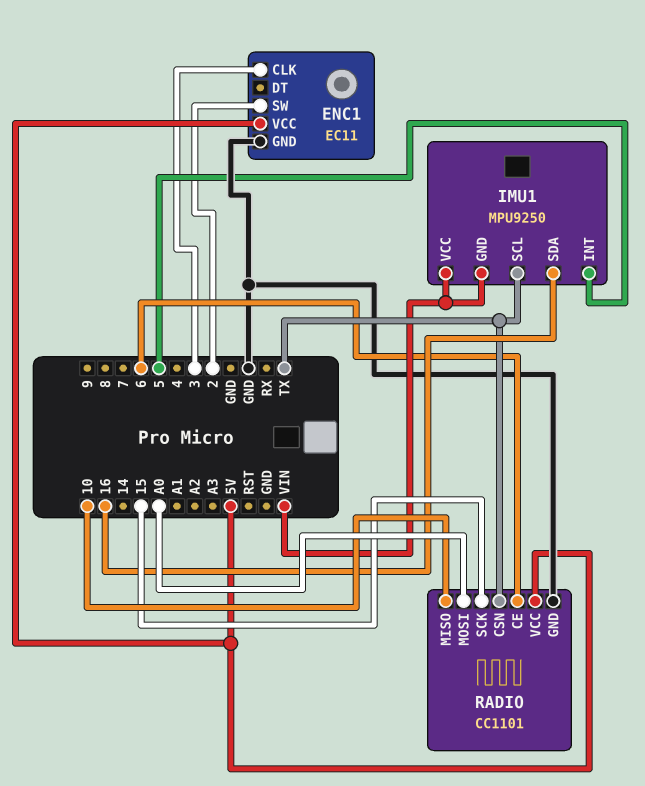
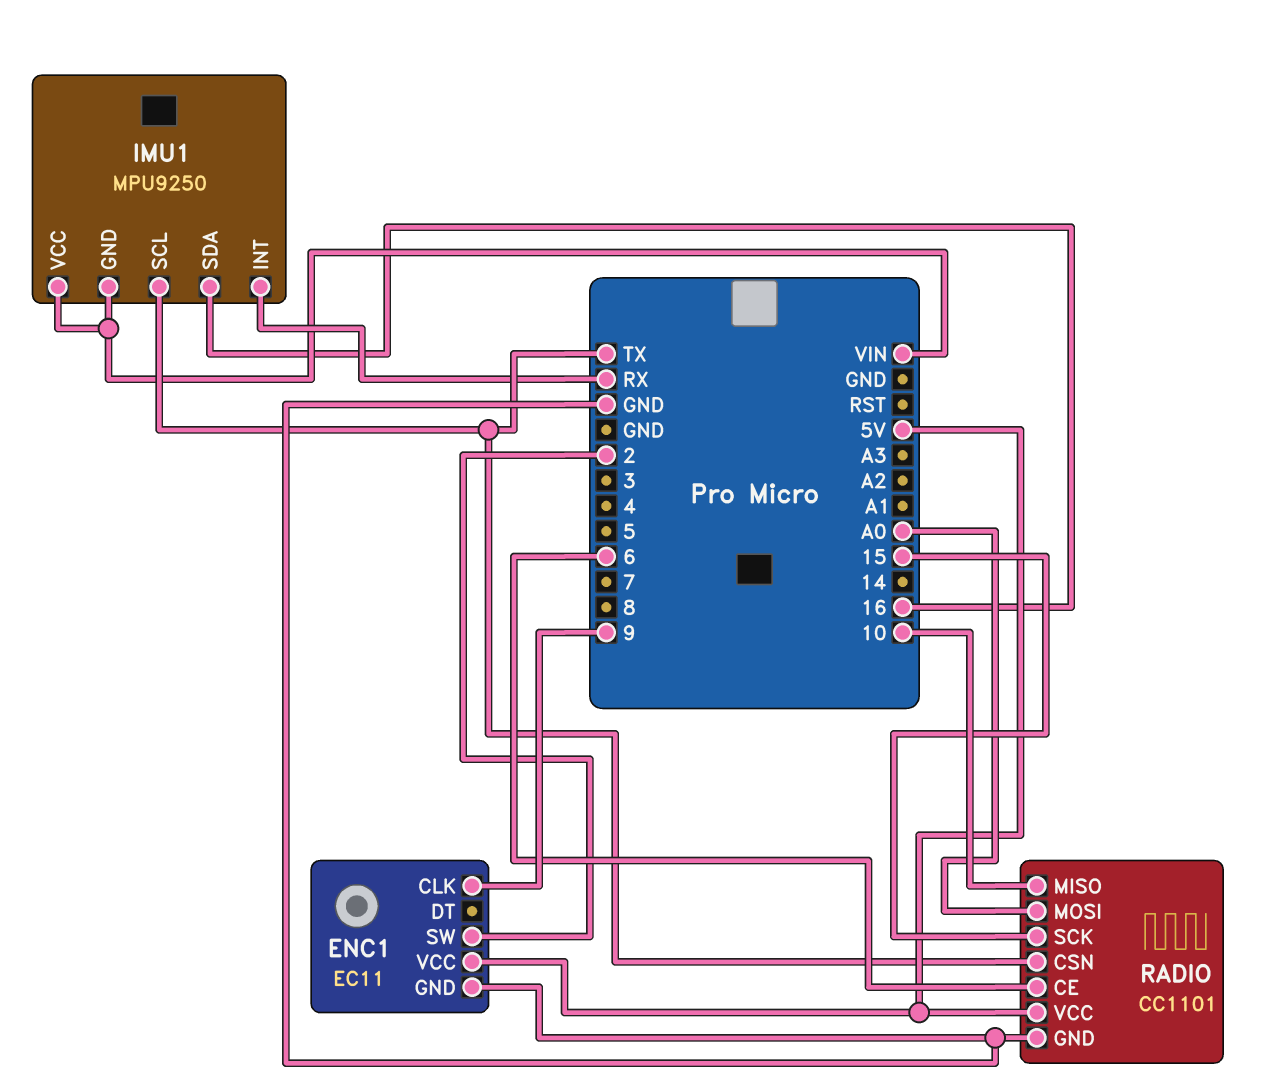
ENC1 pin CLK: 3 -> 9
IMU1 pin INT: 5 -> RX

